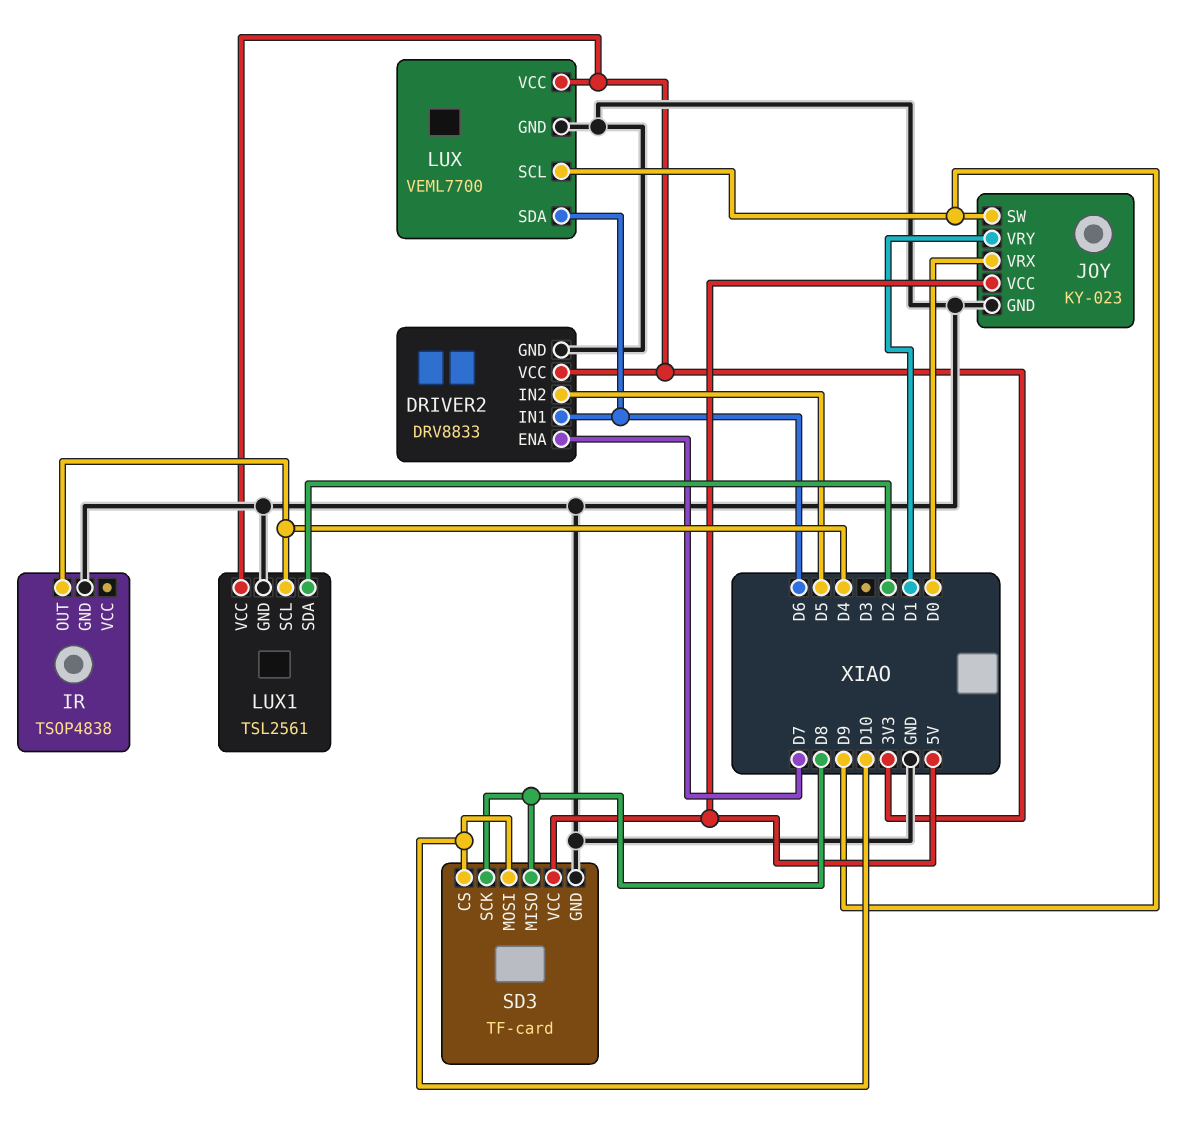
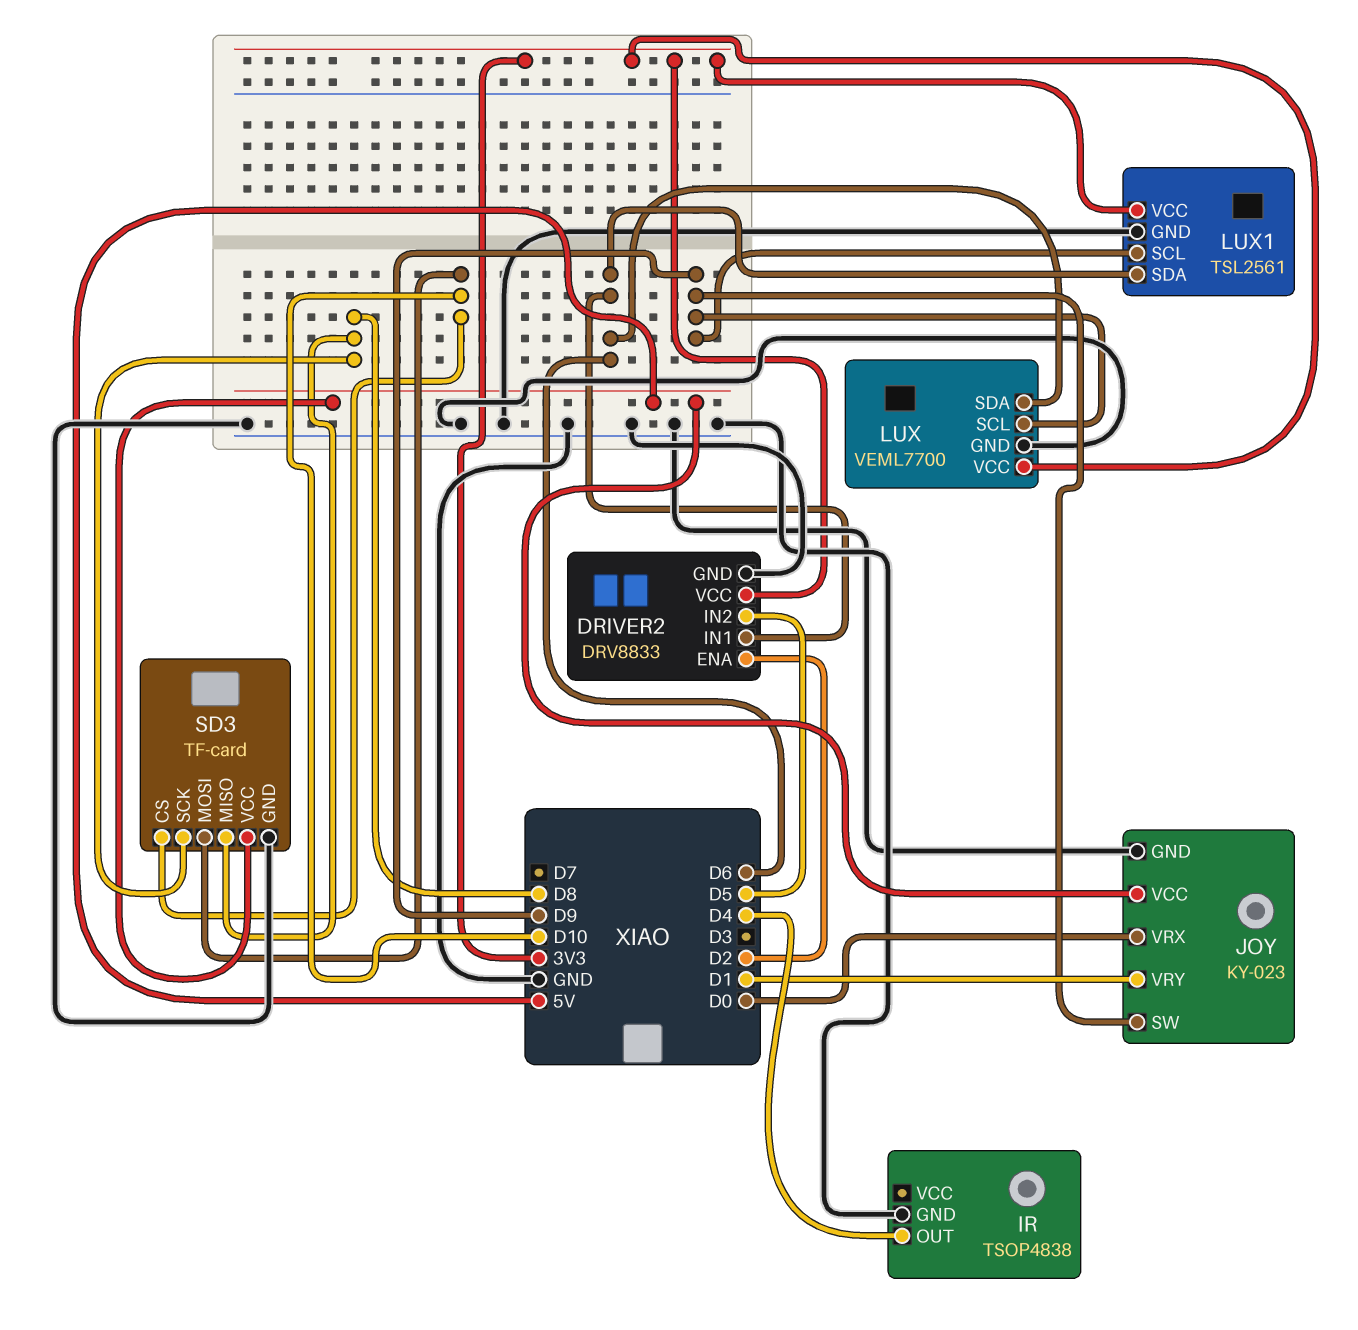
DRIVER2 pin ENA: D7 -> D2
LUX1 pin SCL: D4 -> D9
LUX1 pin SDA: D2 -> D6

